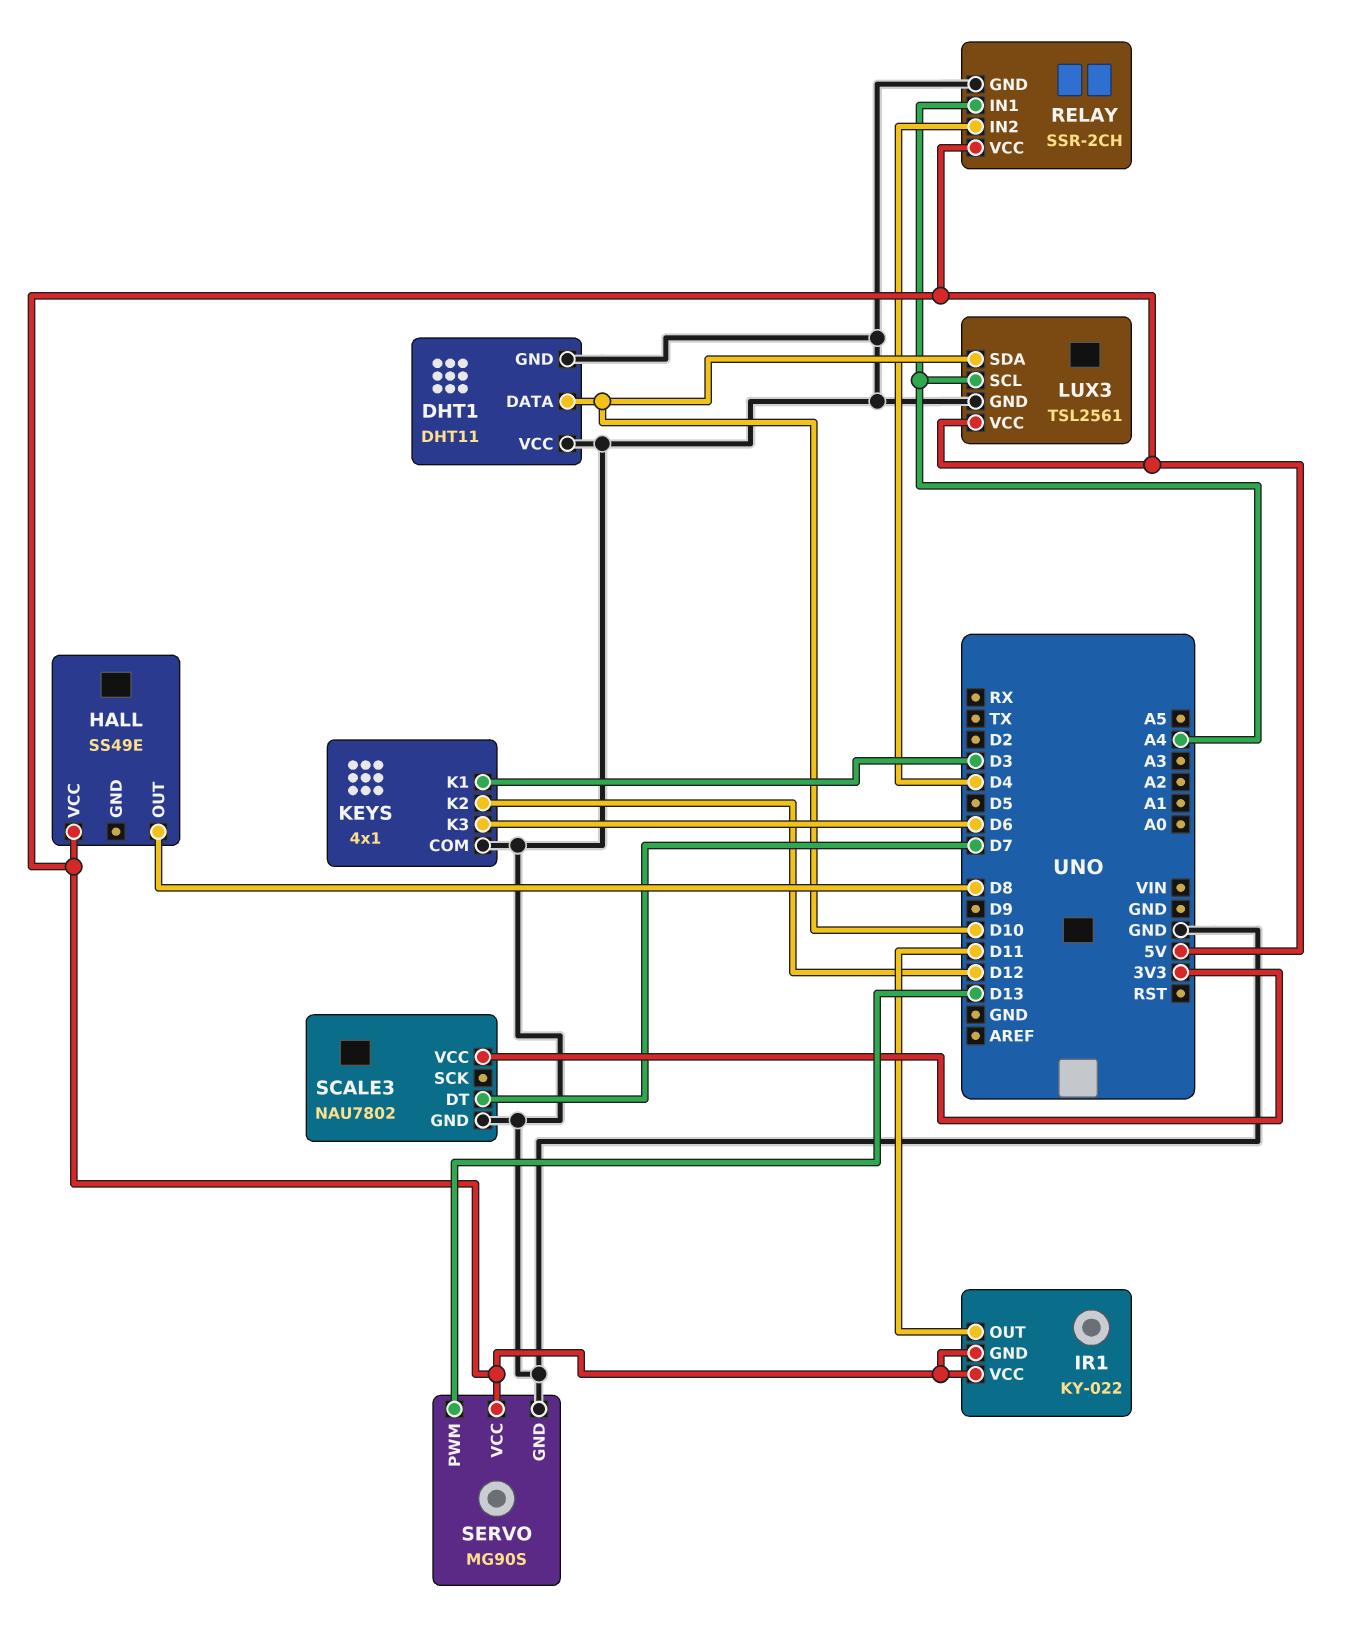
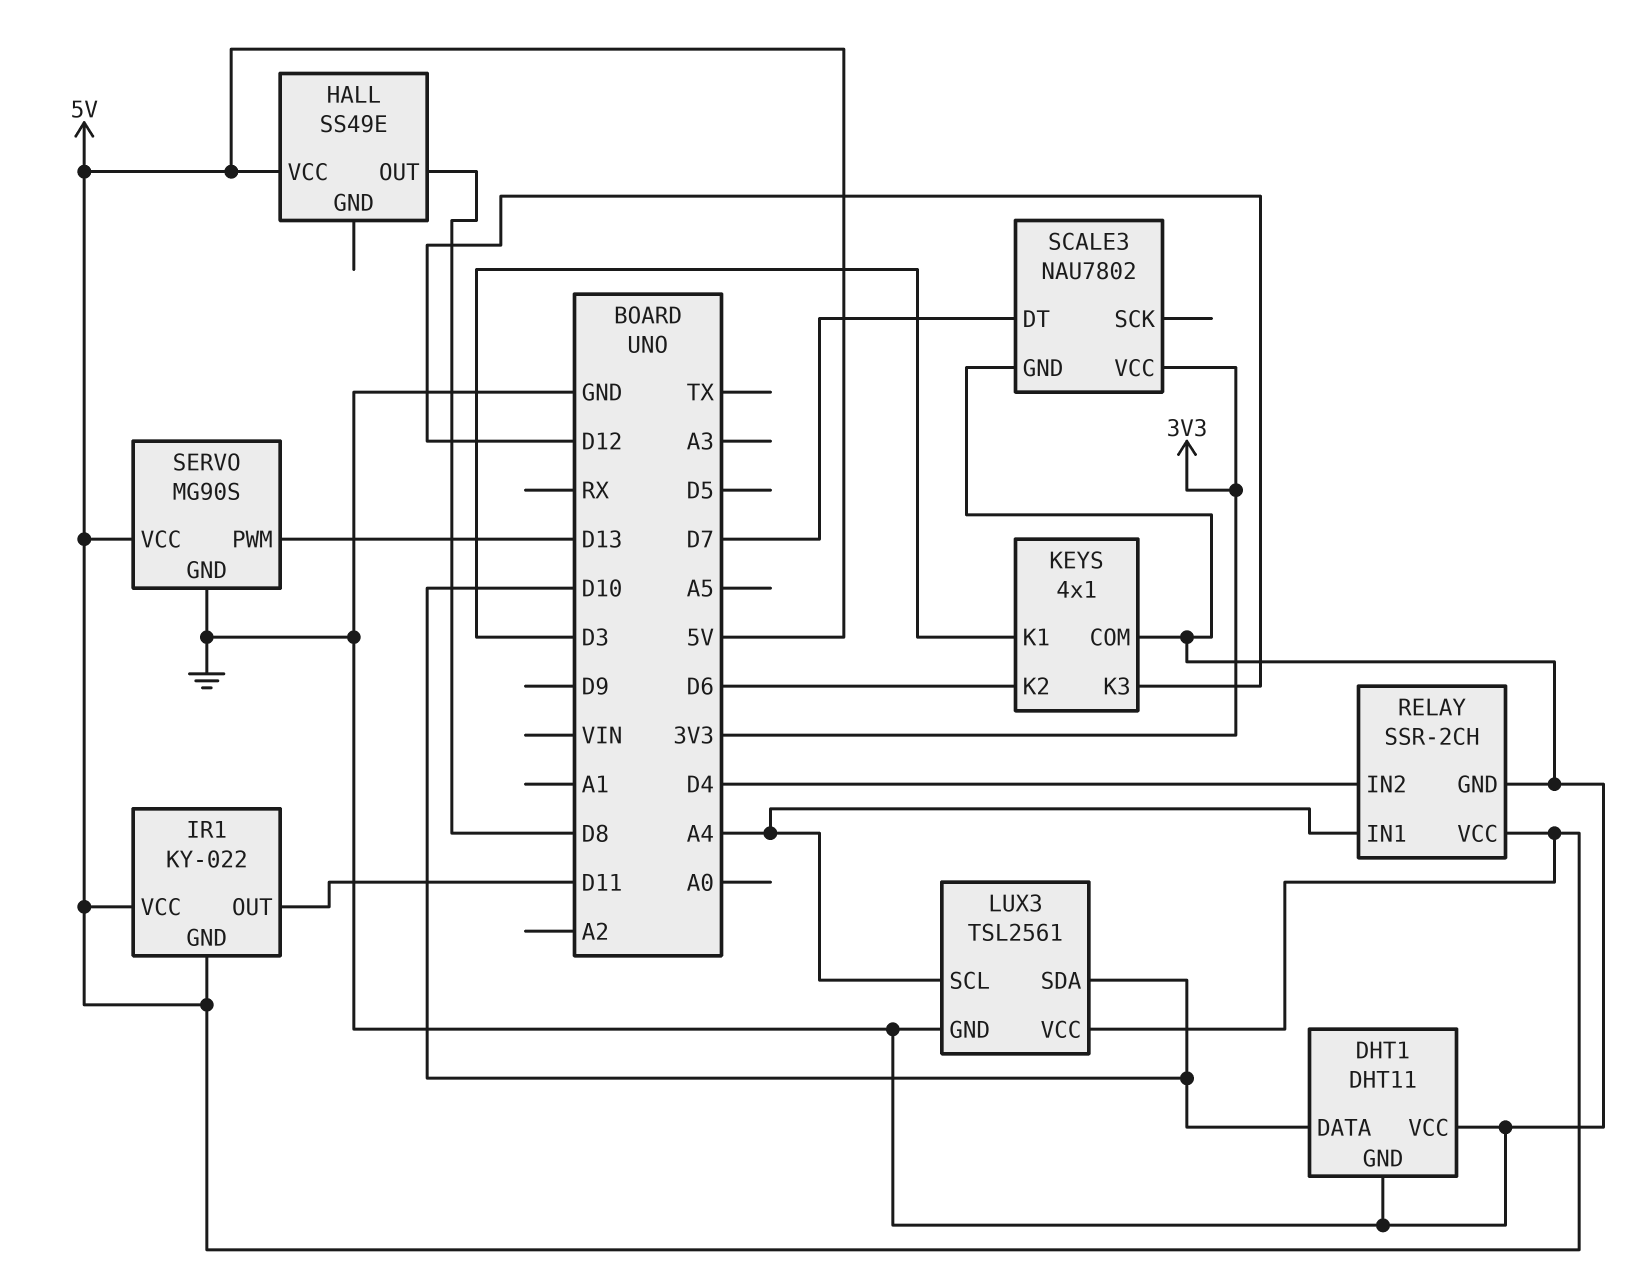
KEYS pin K2: D12 -> D6
KEYS pin K3: D6 -> D12

